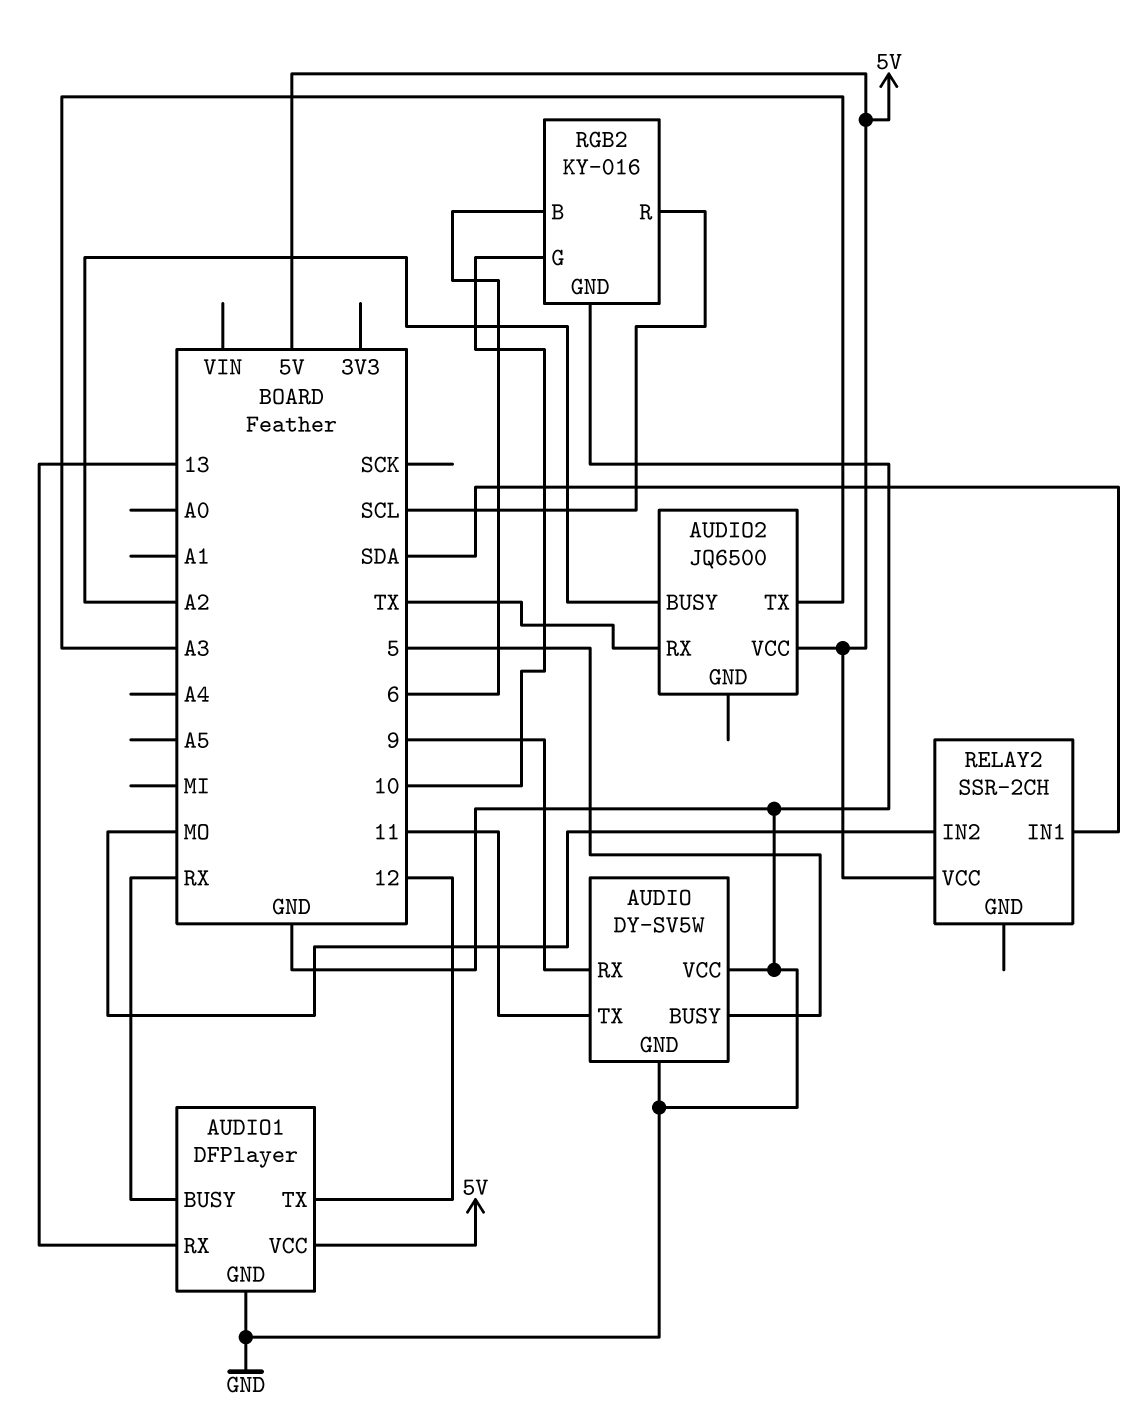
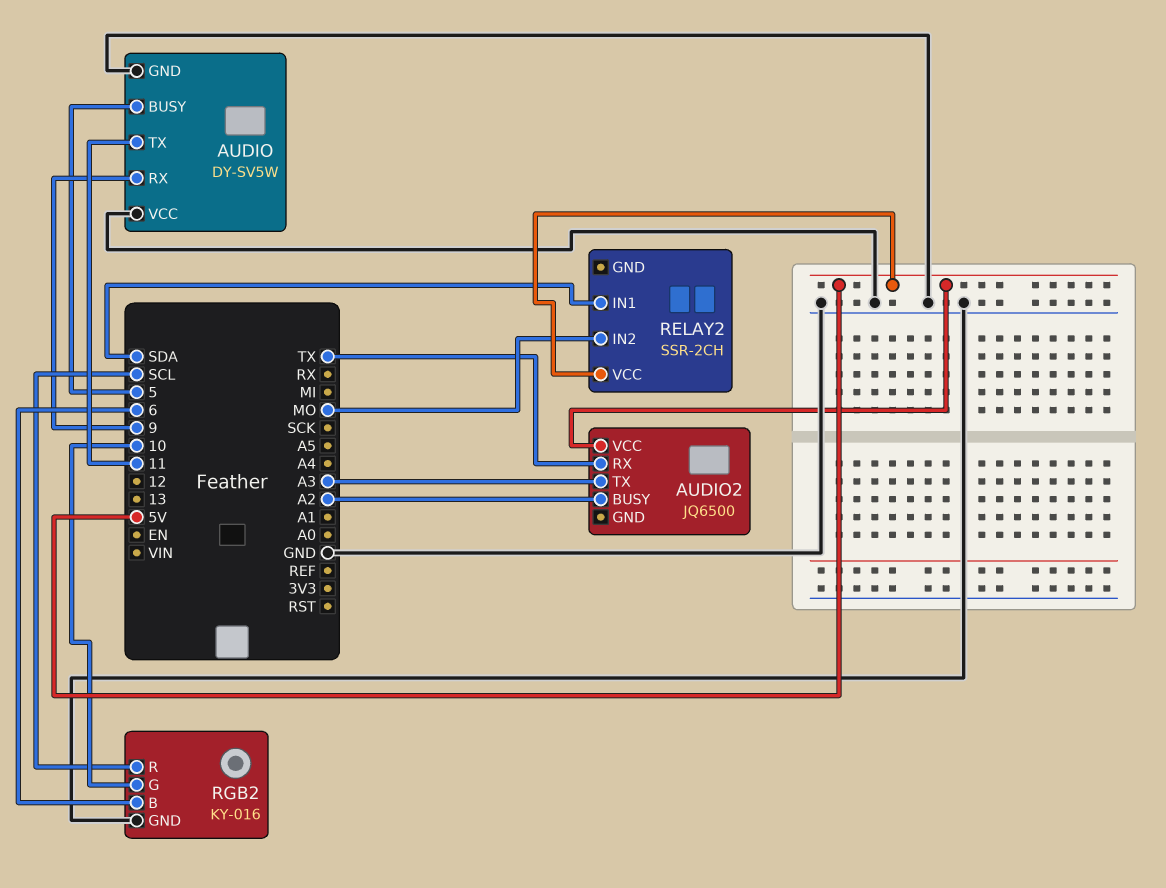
AUDIO1: DFPlayer -> none
AUDIO1 pin BUSY: RX -> none
AUDIO1 pin GND: GND -> none
AUDIO1 pin RX: 13 -> none
AUDIO1 pin TX: 12 -> none
AUDIO1 pin VCC: 5V -> none

